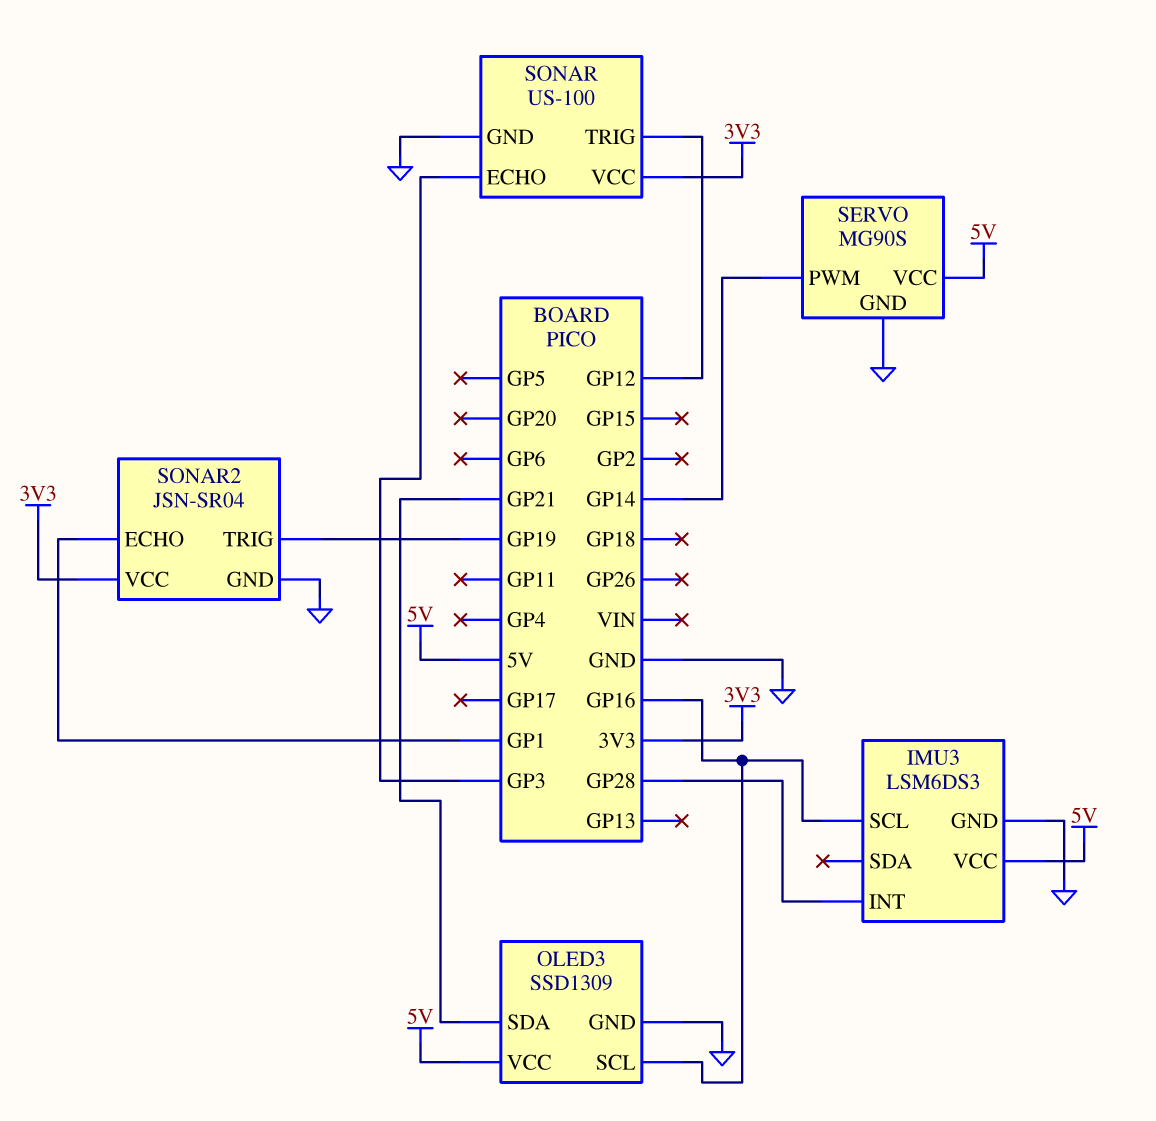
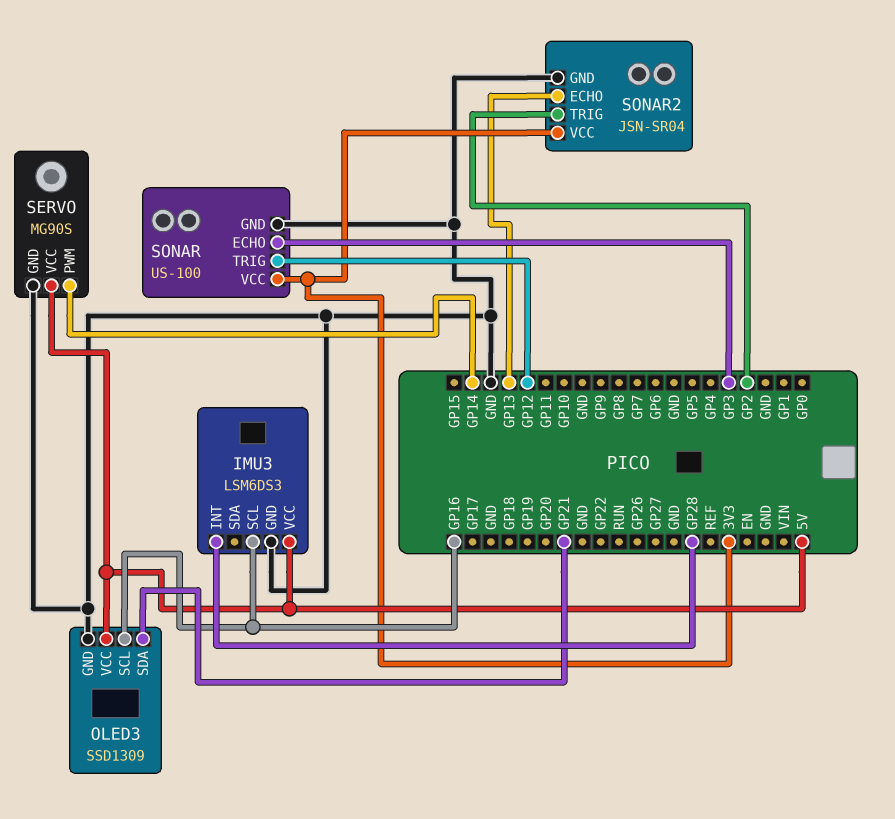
SONAR2 pin ECHO: GP1 -> GP13
SONAR2 pin TRIG: GP19 -> GP2

